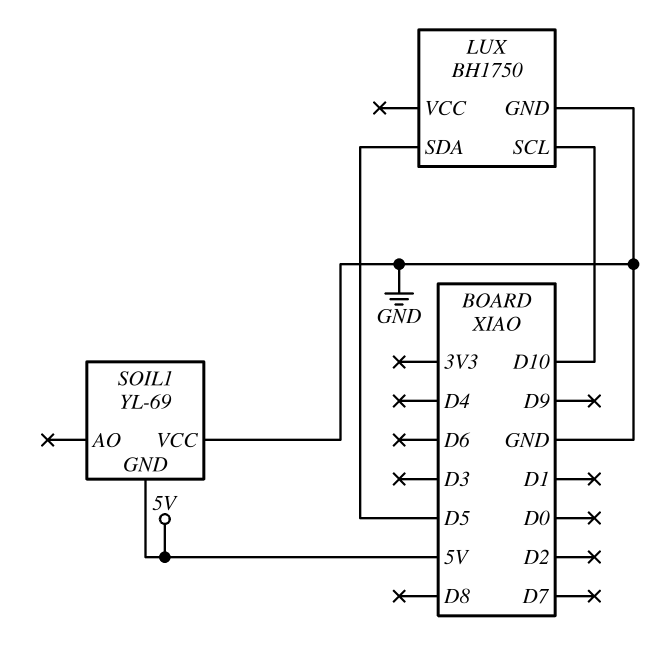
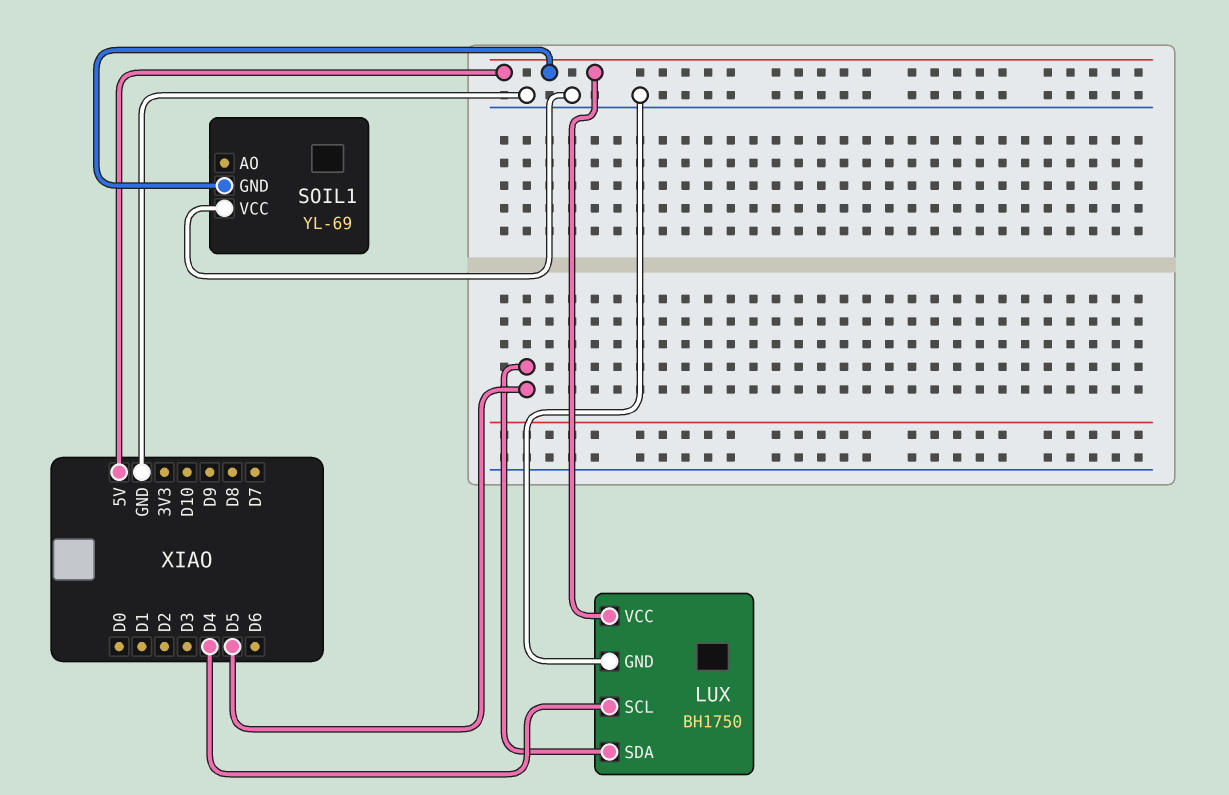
LUX pin SCL: D10 -> D4
LUX pin VCC: none -> 5V

